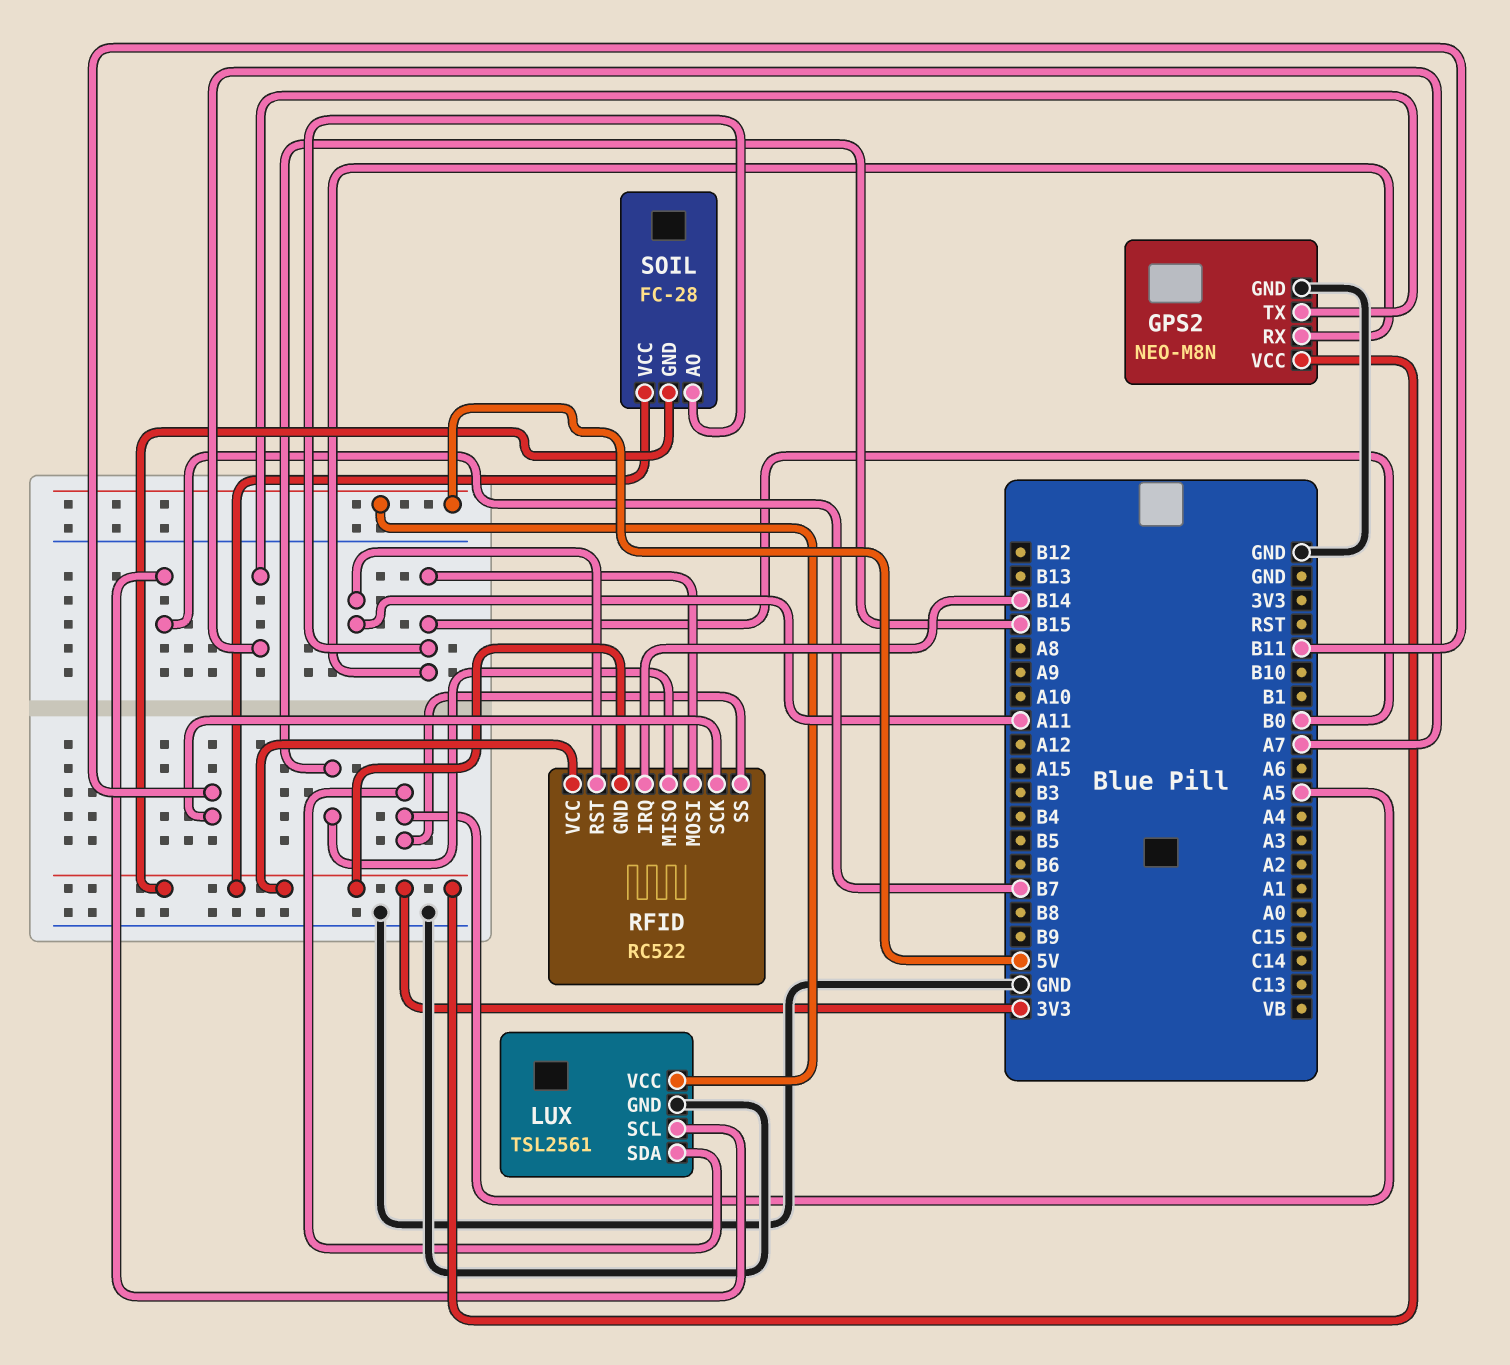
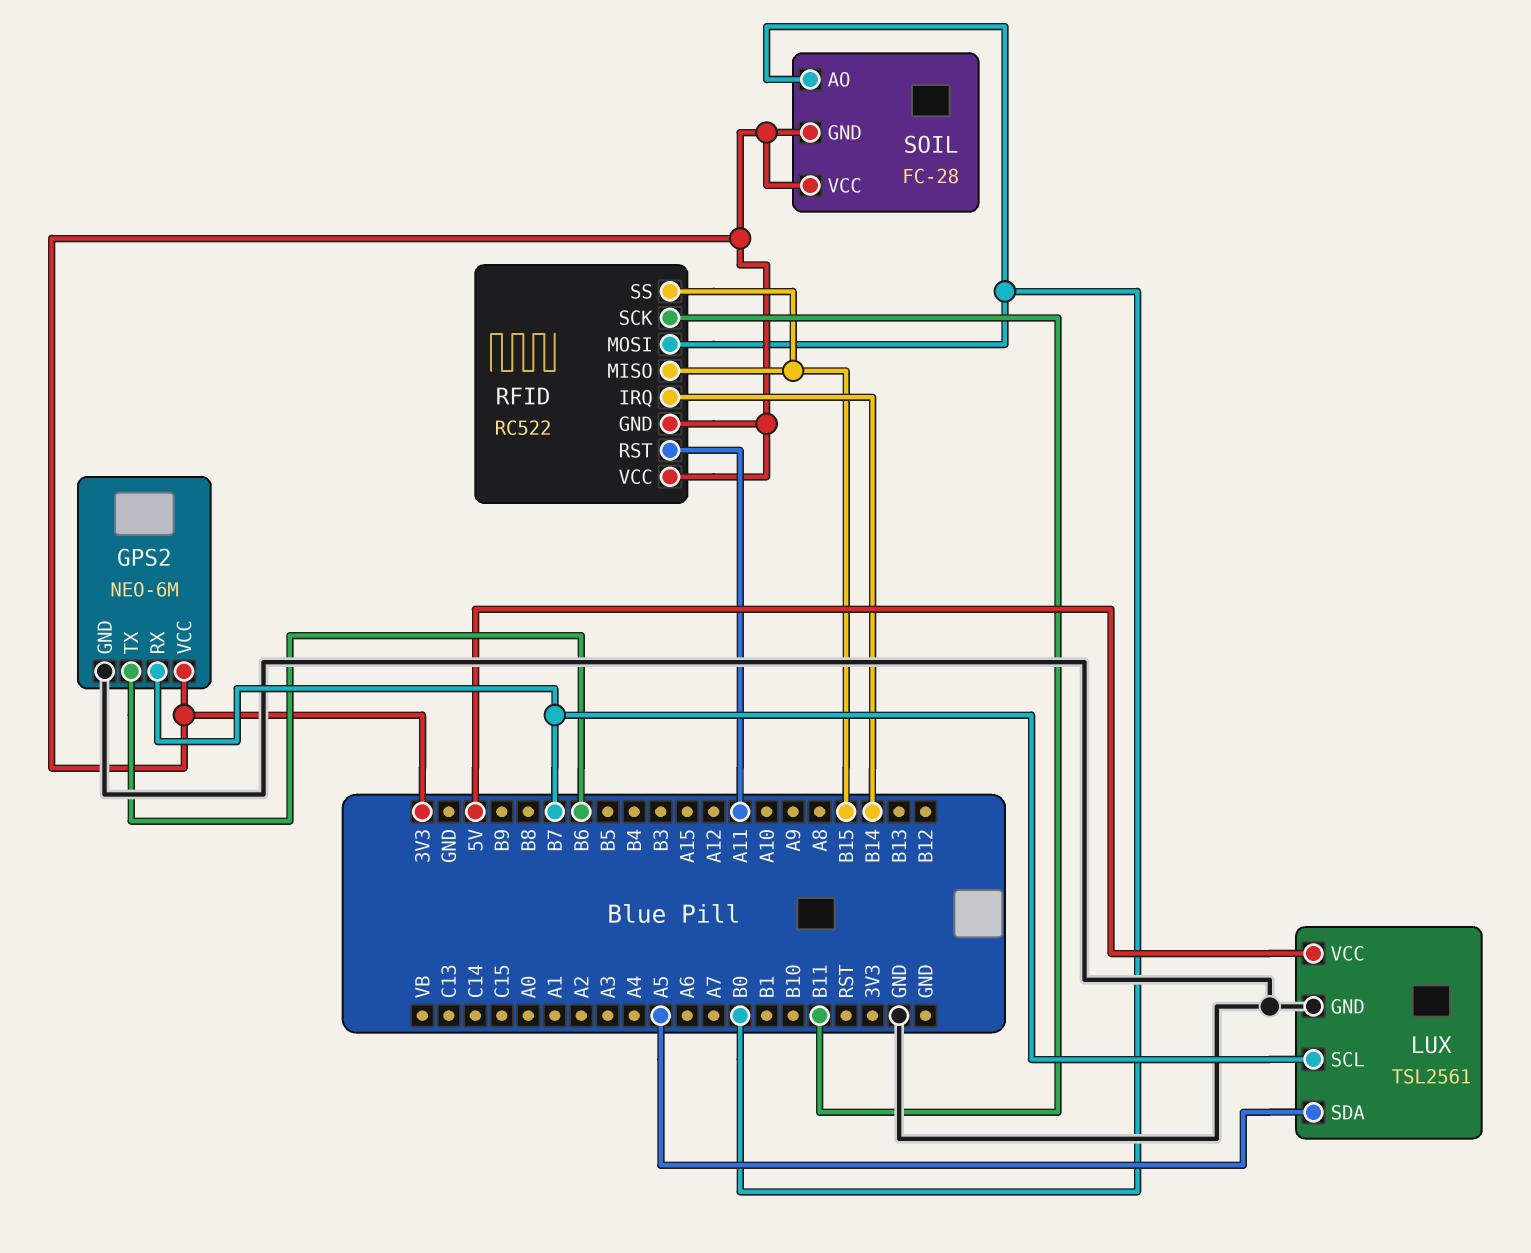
GPS2: NEO-M8N -> NEO-6M
GPS2 pin RX: B0 -> B7
GPS2 pin TX: A7 -> B6
RFID pin SS: A5 -> B15

